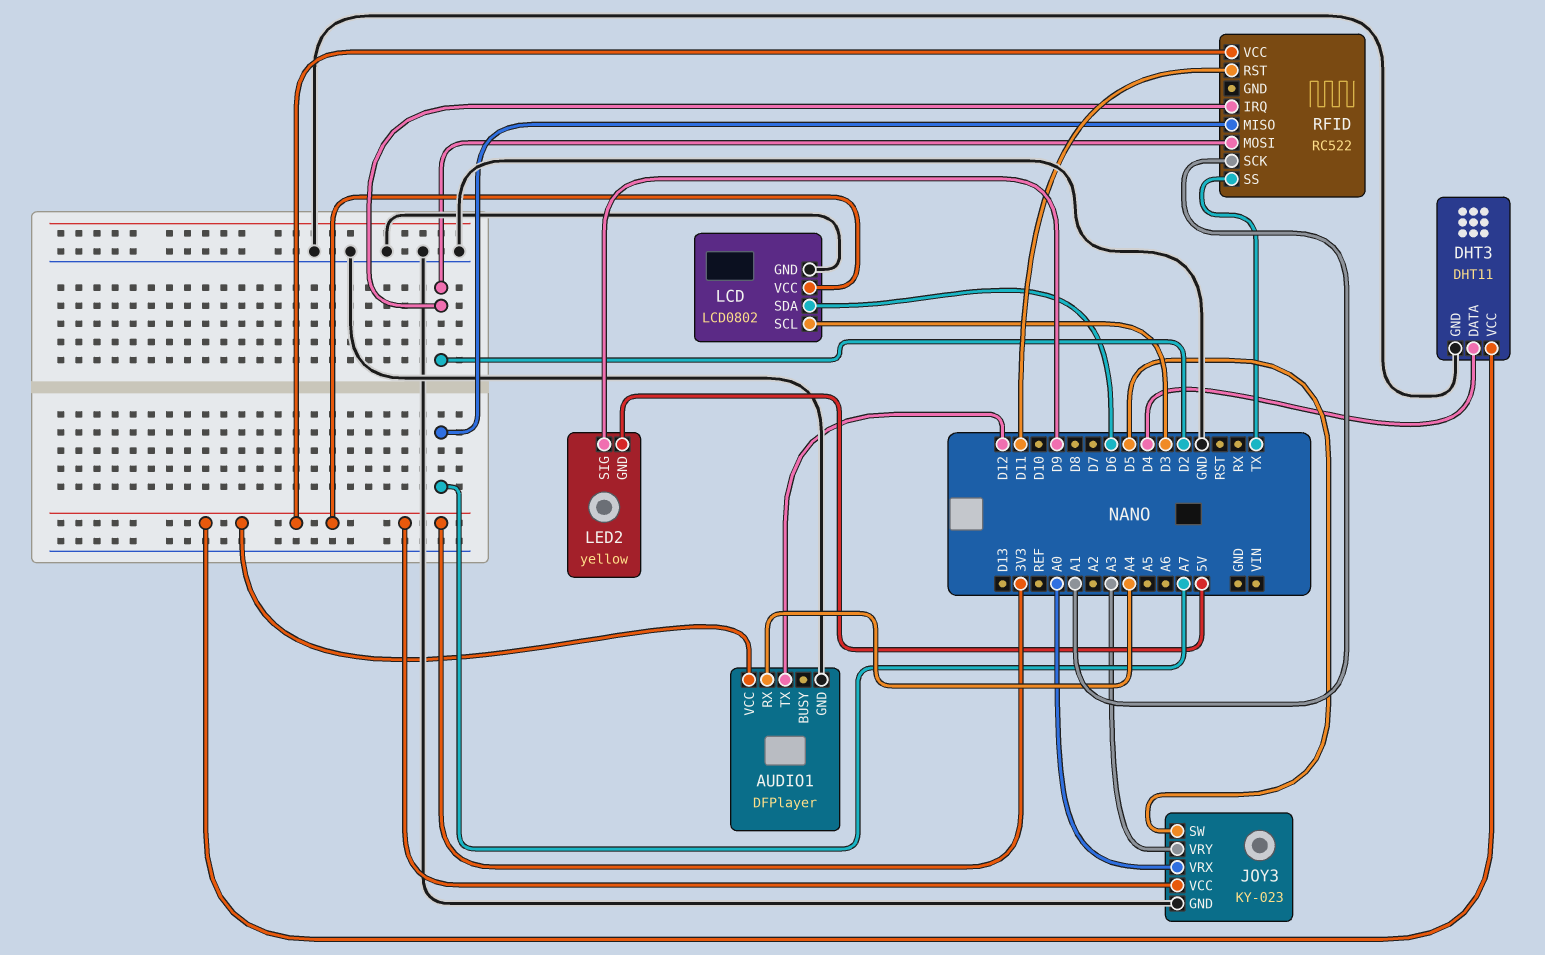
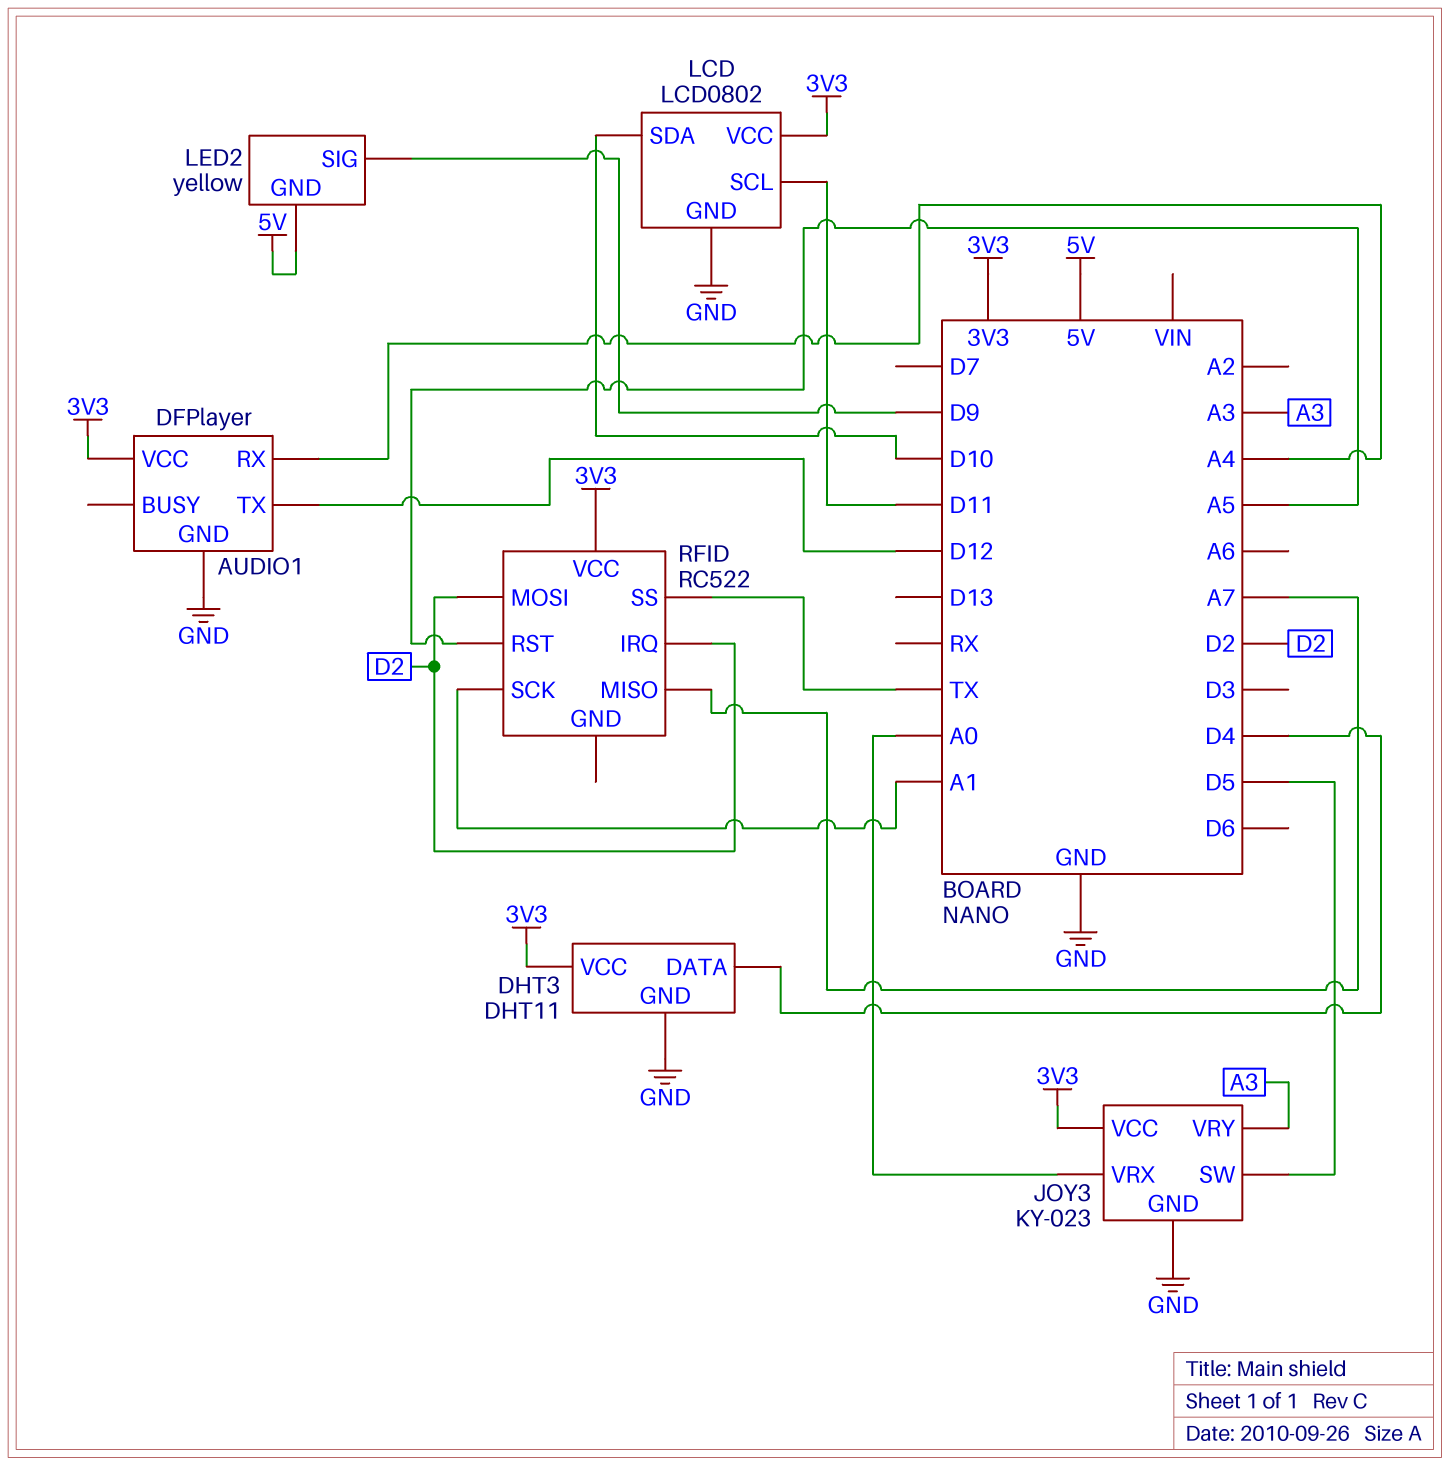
LCD pin SCL: D3 -> D11
LCD pin SDA: D6 -> D10
RFID pin RST: D11 -> A5

